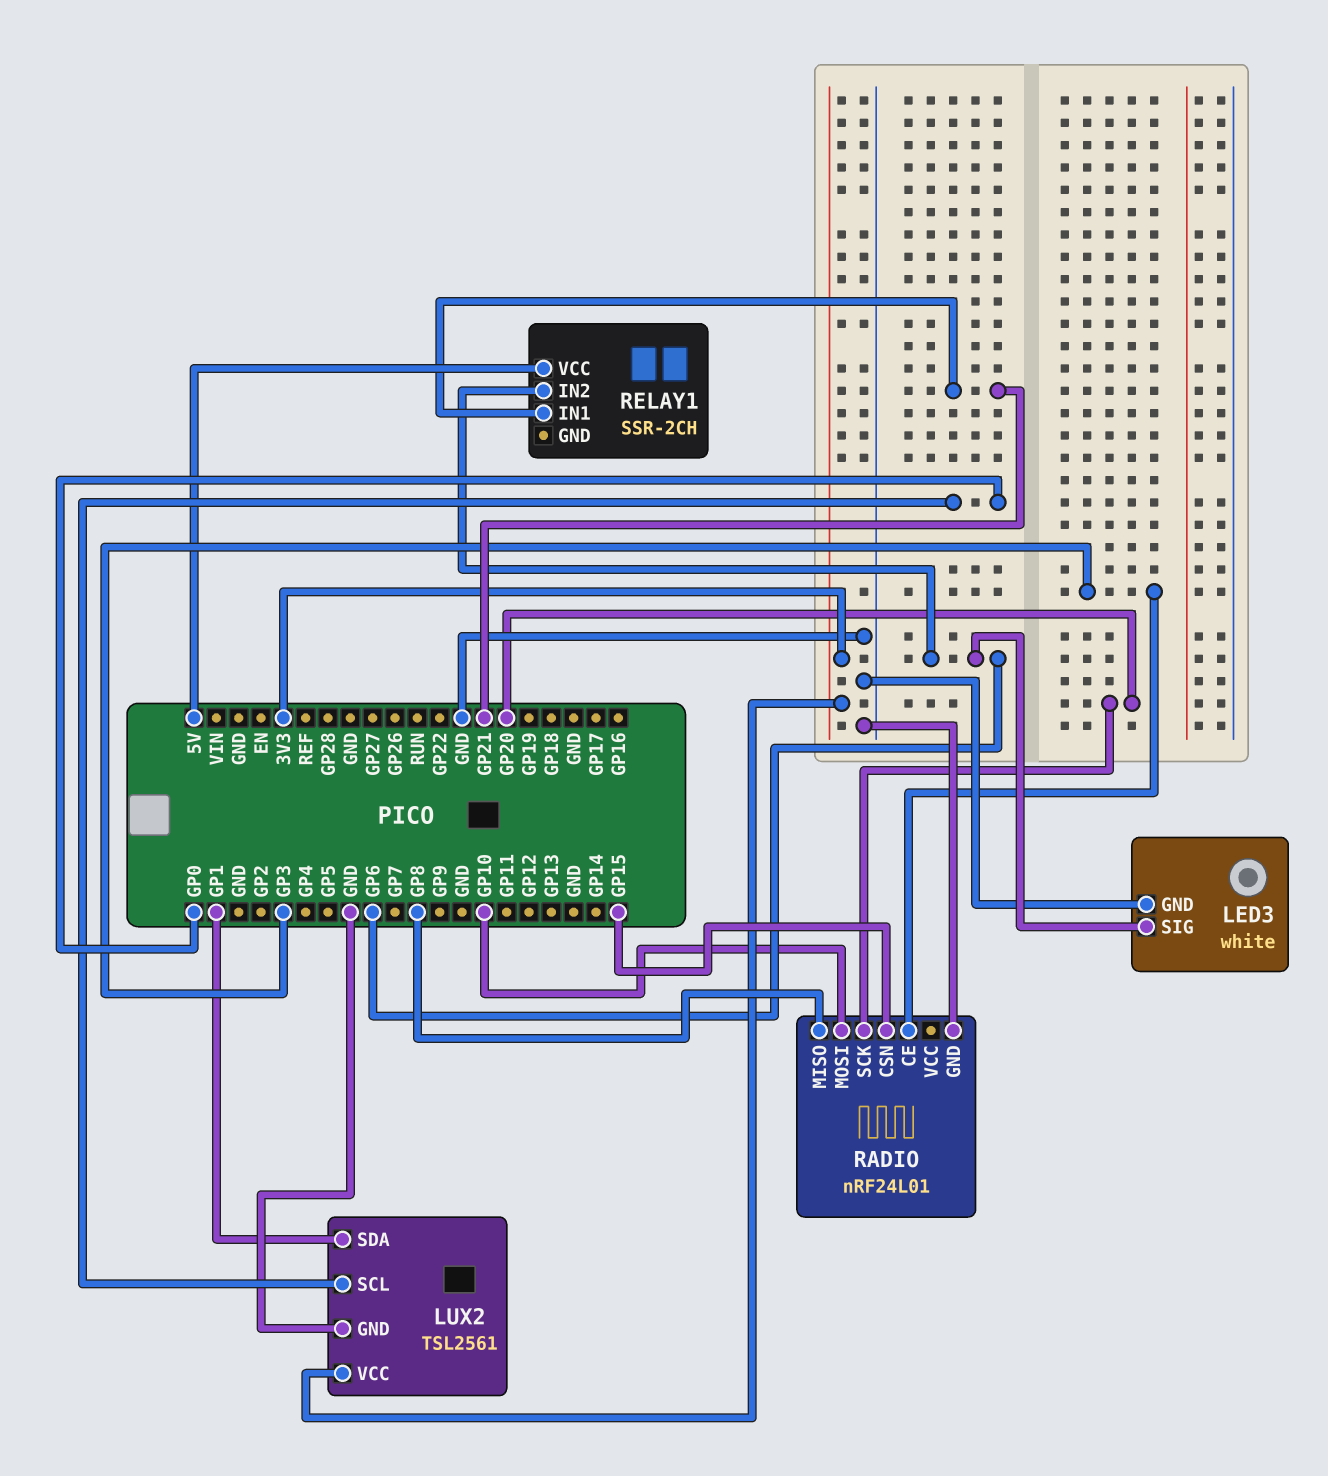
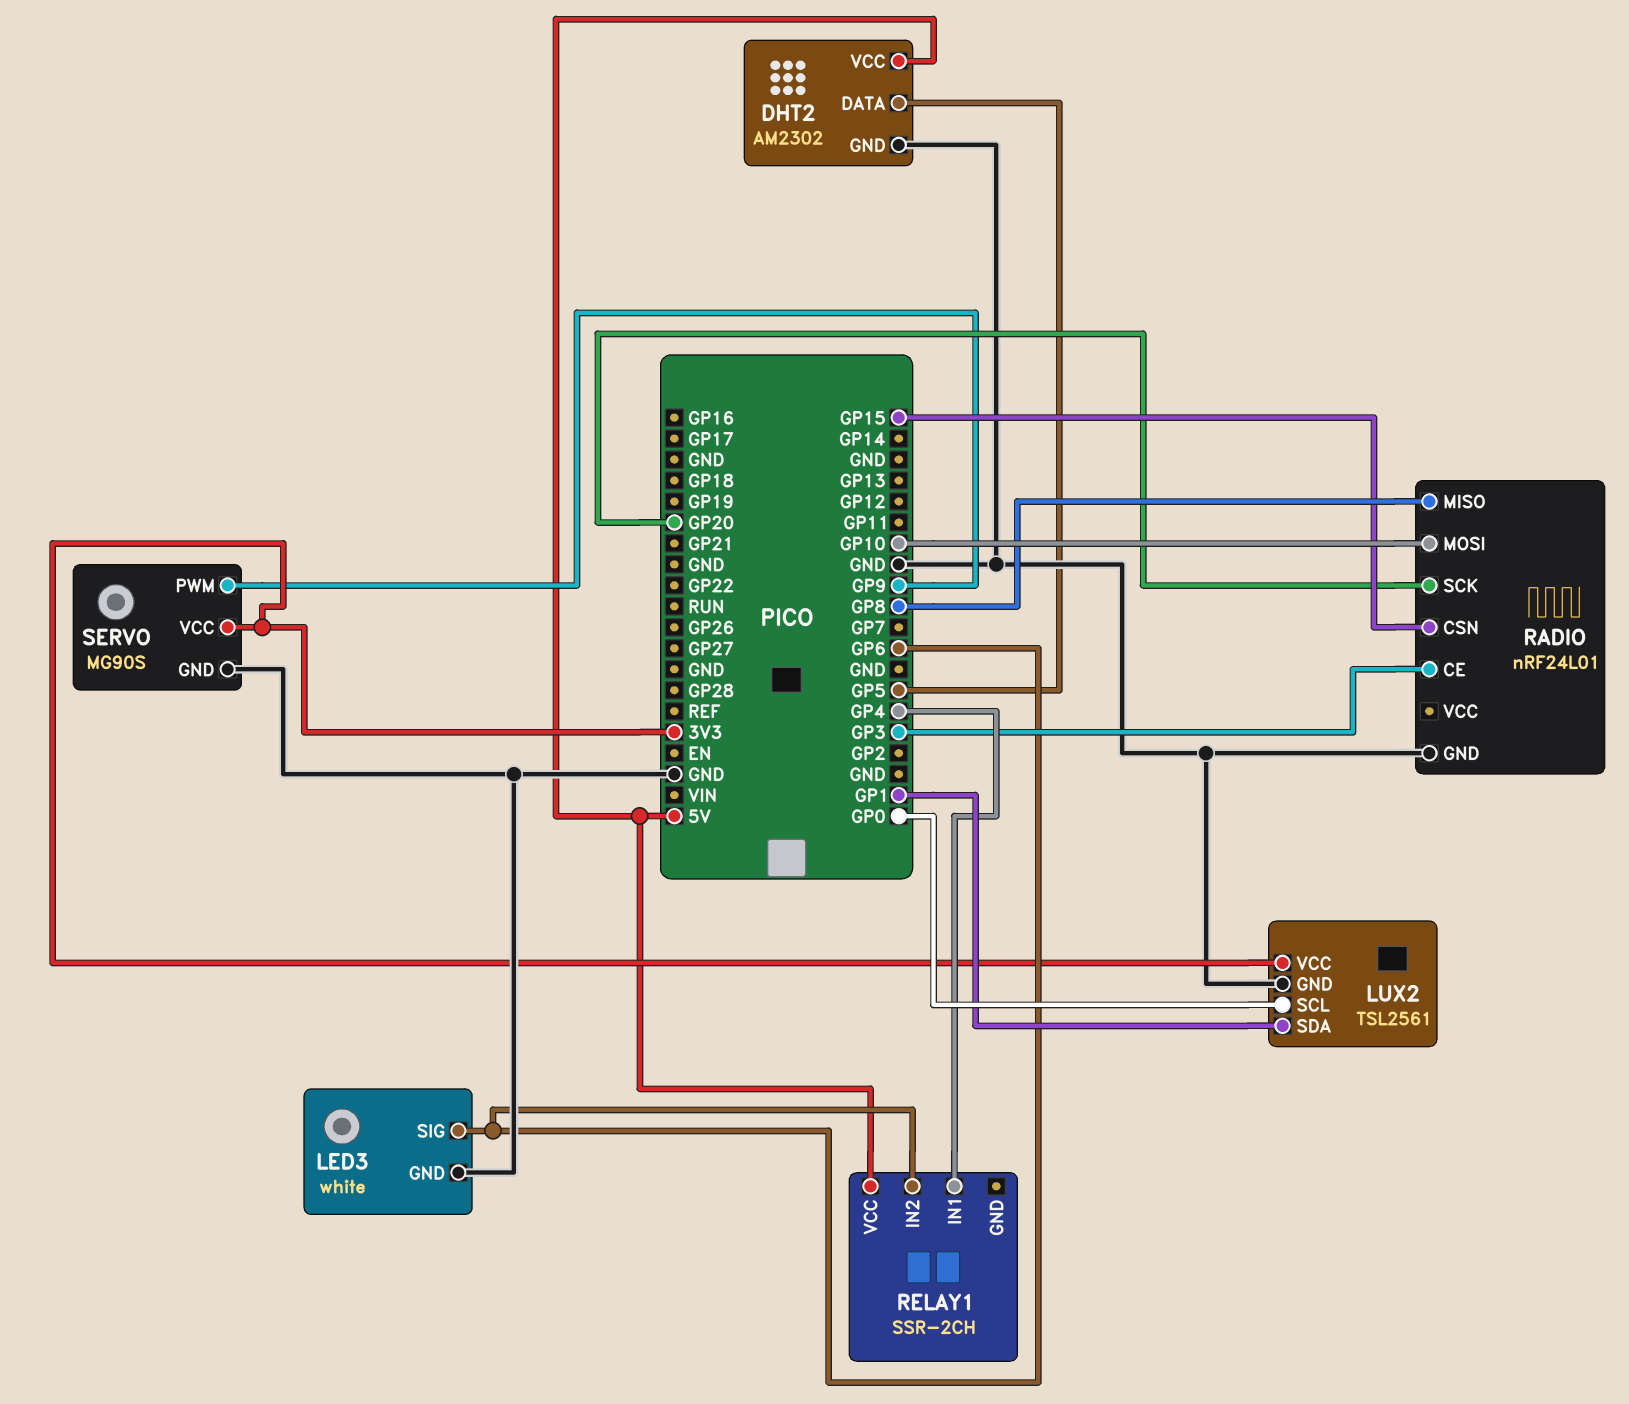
DHT2: none -> AM2302
DHT2 pin DATA: none -> GP5
DHT2 pin GND: none -> GND
DHT2 pin VCC: none -> 5V
RELAY1 pin IN1: GP21 -> GP4
SERVO: none -> MG90S
SERVO pin GND: none -> GND
SERVO pin PWM: none -> GP9
SERVO pin VCC: none -> 3V3

